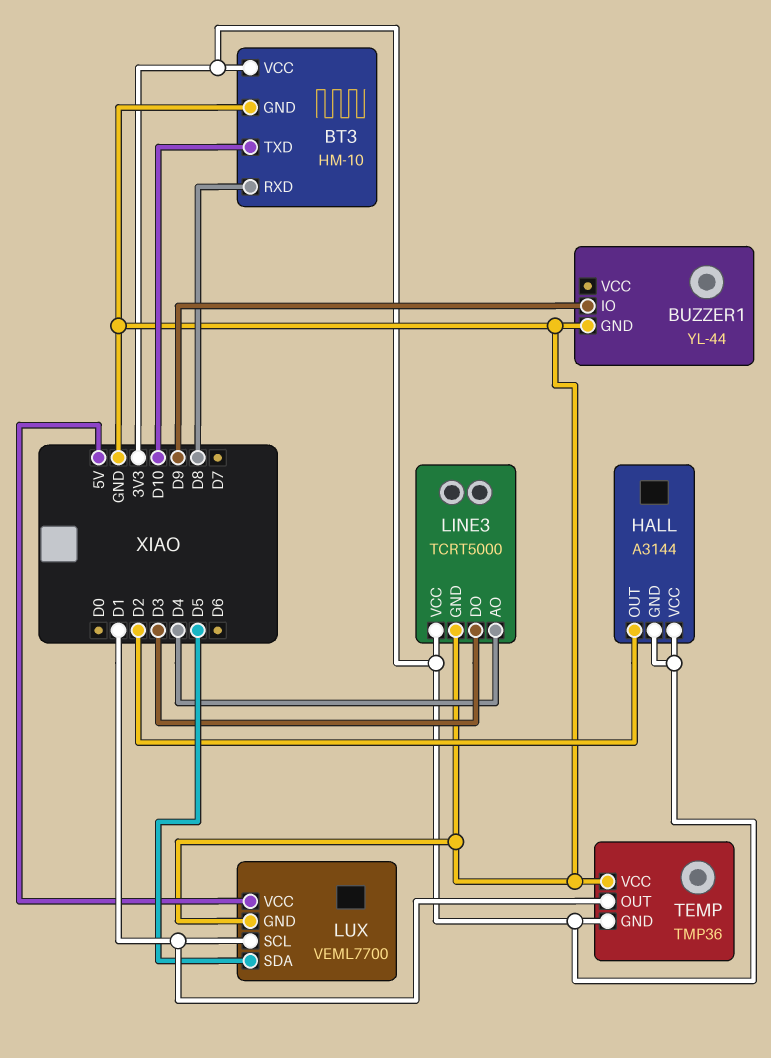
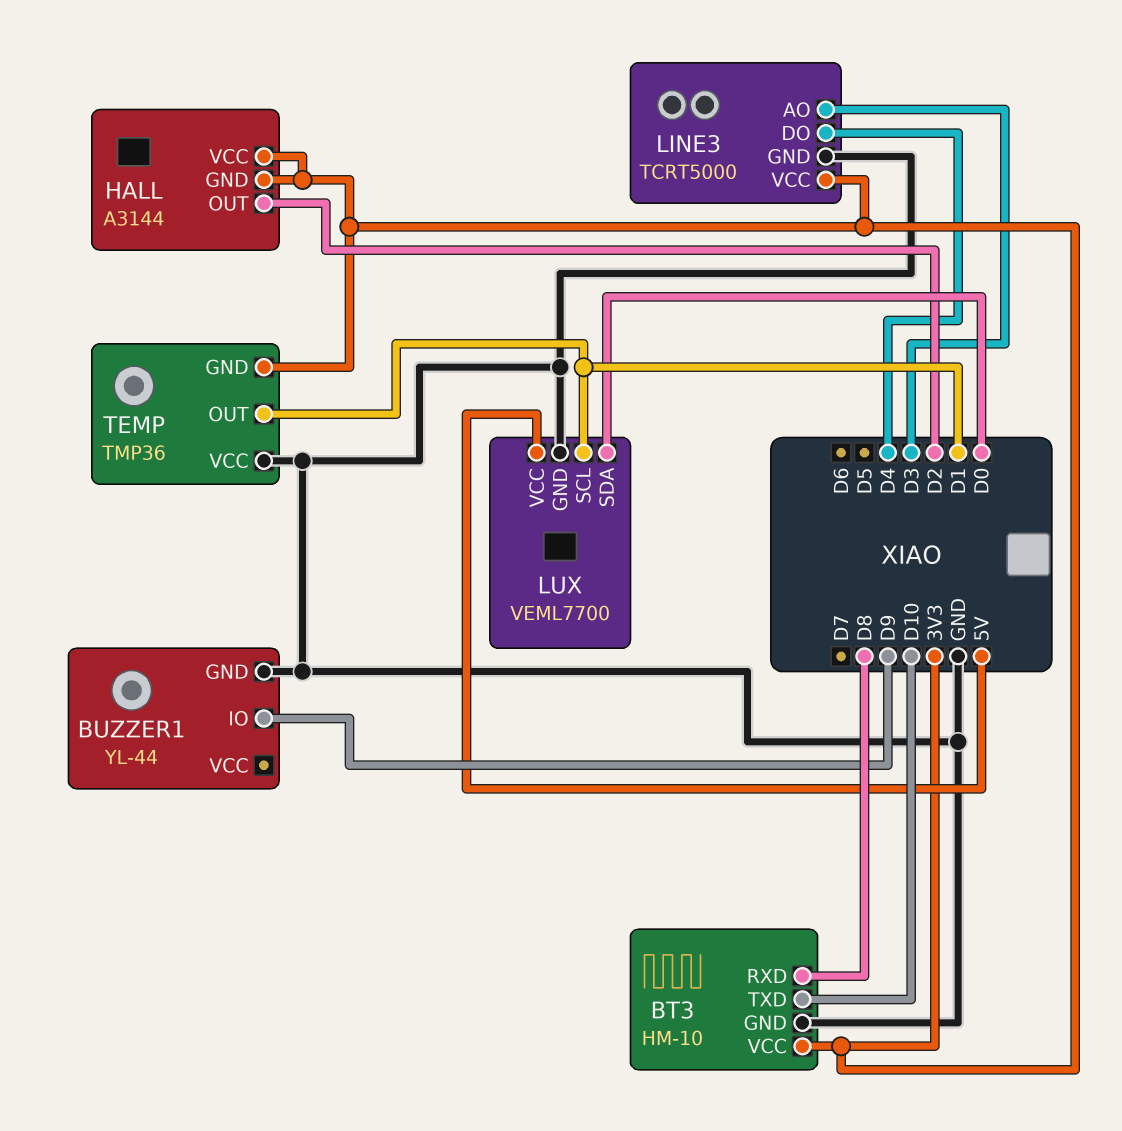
LINE3 pin AO: D4 -> D3
LINE3 pin DO: D3 -> D4
LUX pin SDA: D5 -> D0

